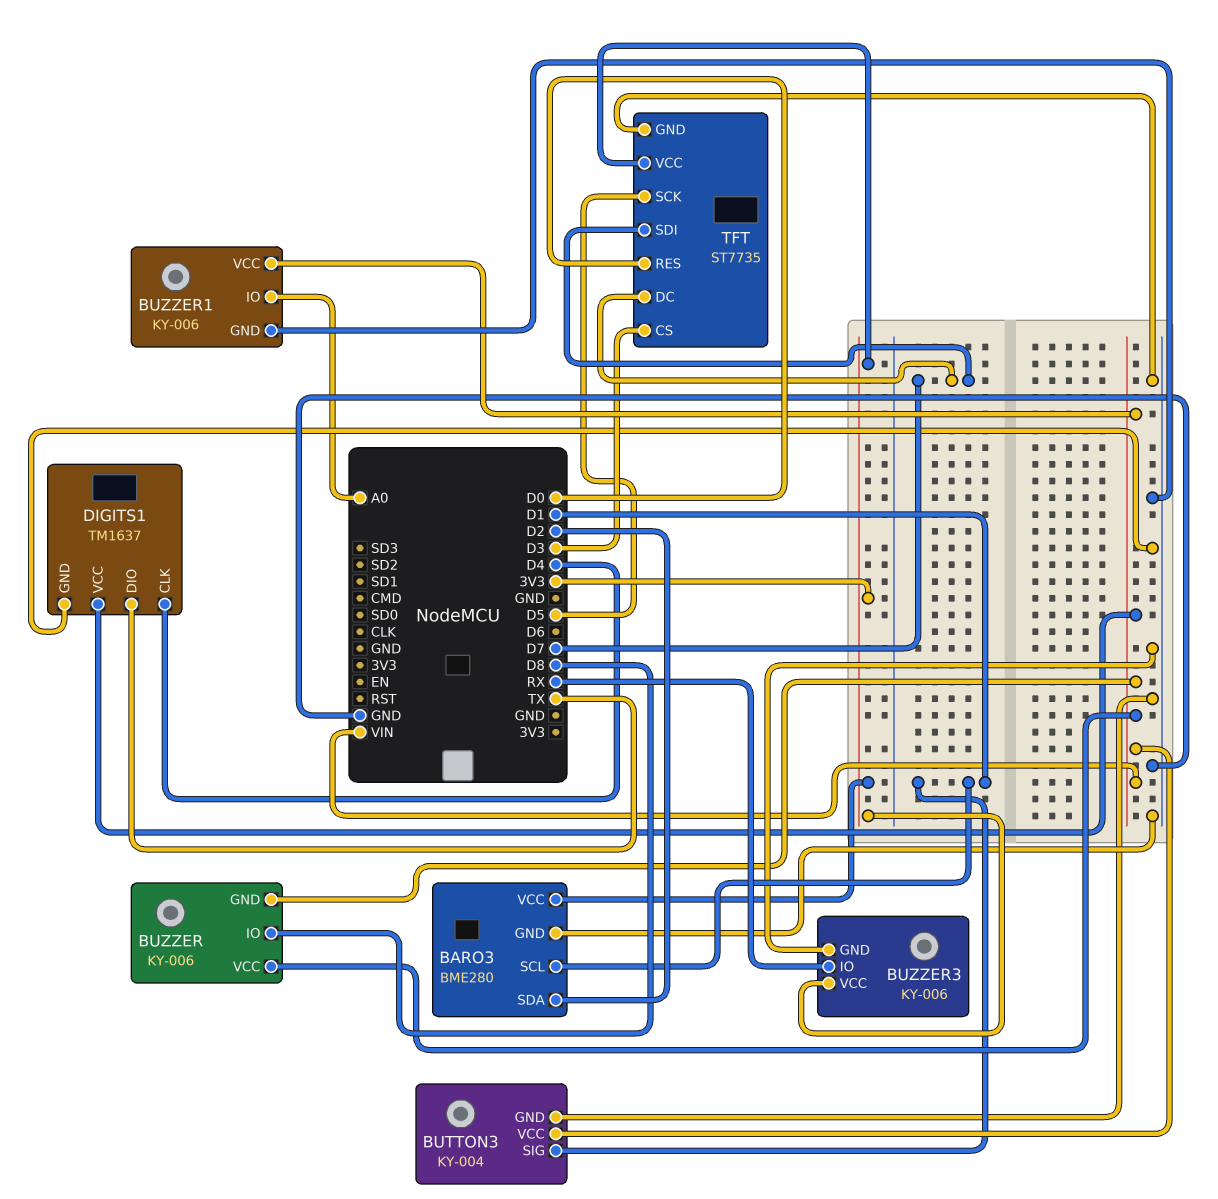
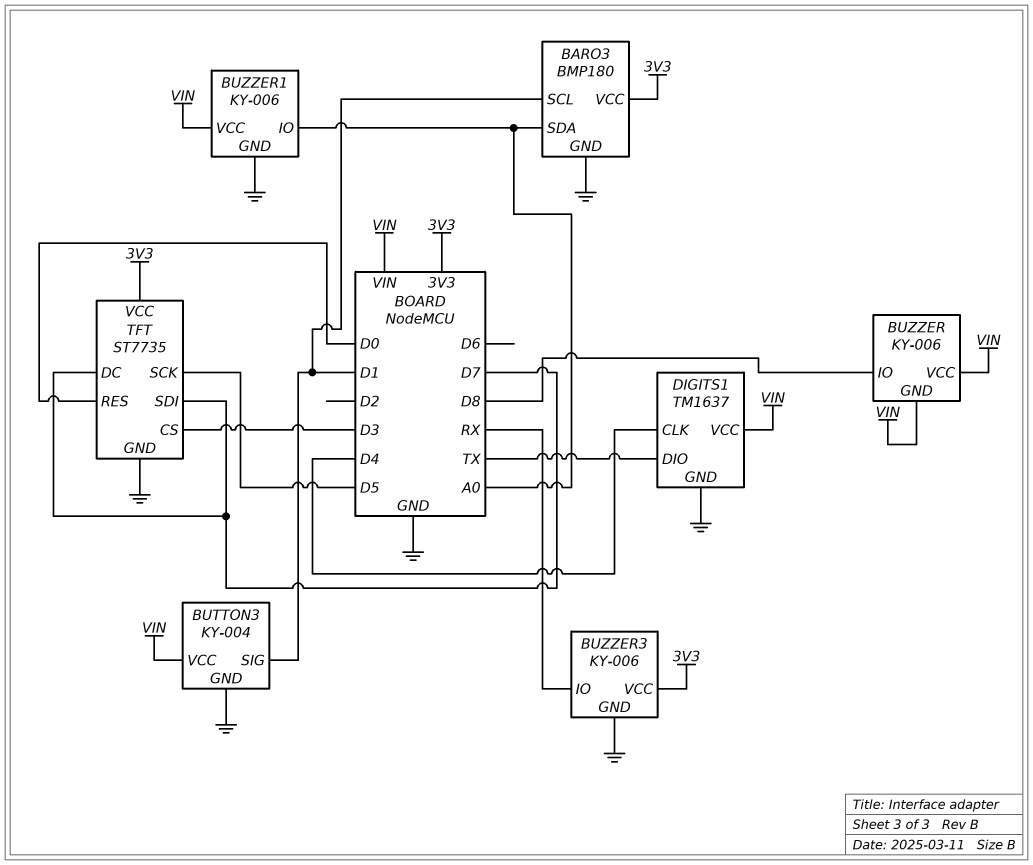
BARO3: BME280 -> BMP180
BARO3 pin SDA: D2 -> A0

